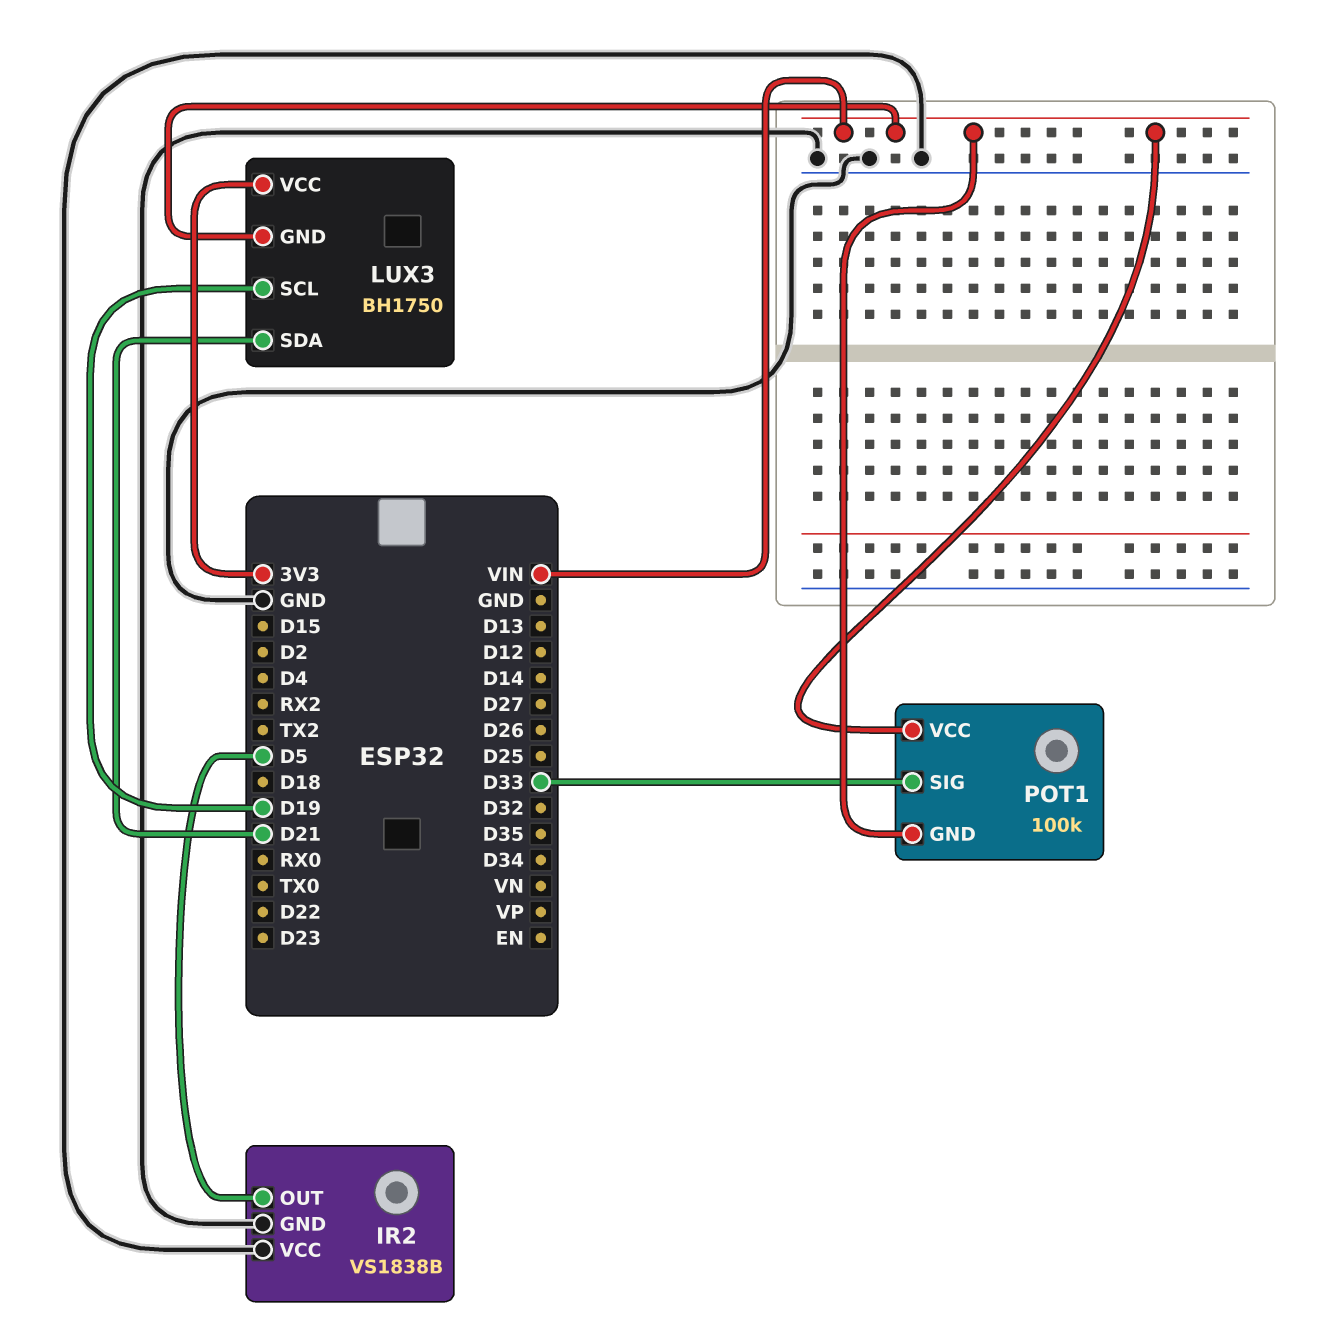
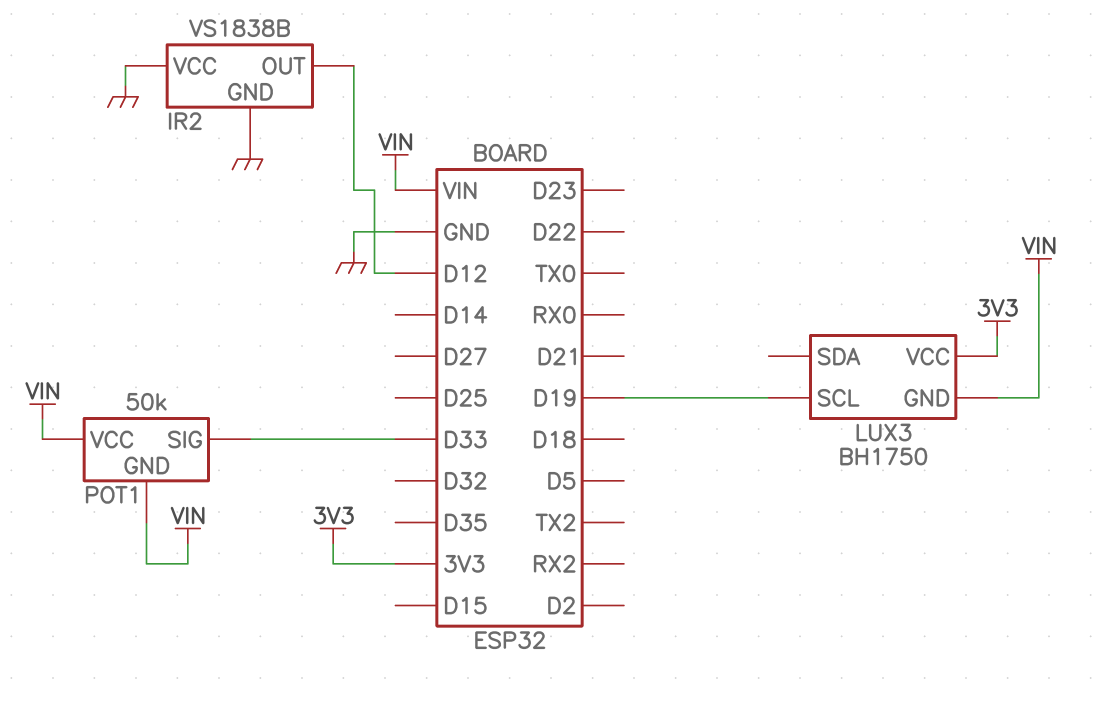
IR2 pin OUT: D5 -> D12
LUX3 pin SDA: D21 -> none
POT1: 100k -> 50k

